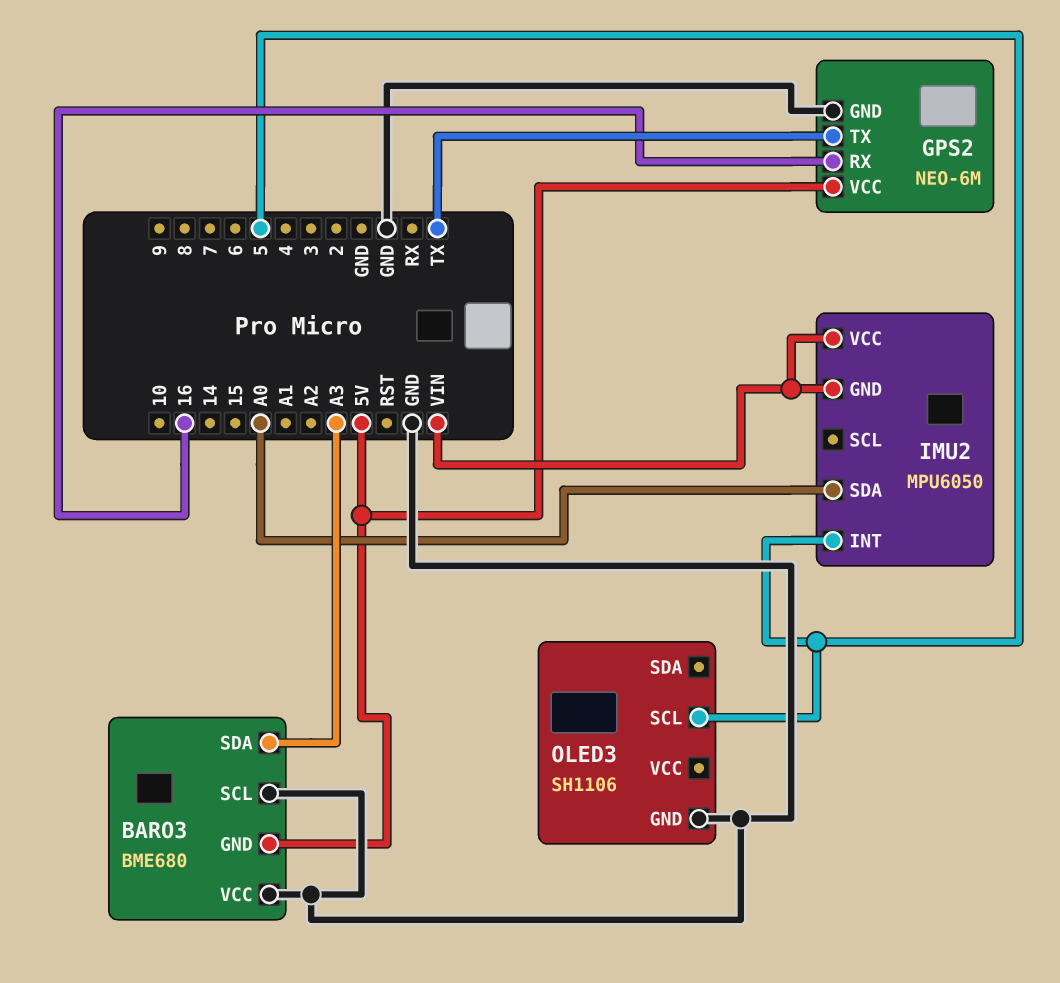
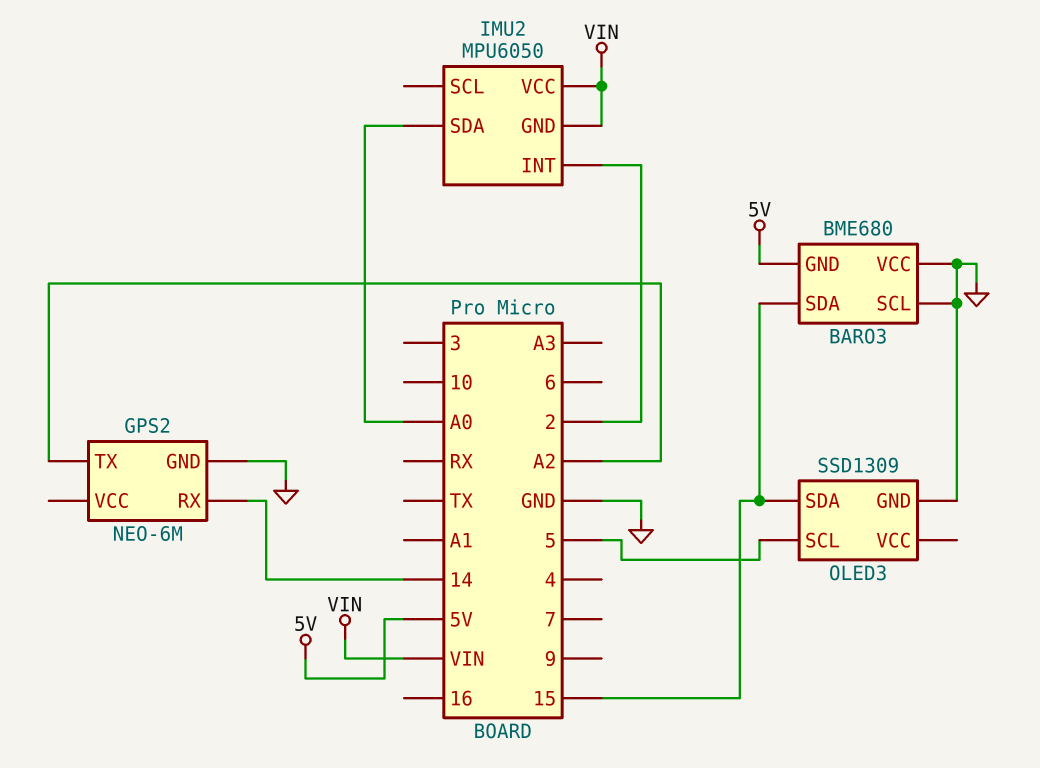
BARO3 pin SDA: A3 -> 15
GPS2 pin RX: 16 -> 14
GPS2 pin TX: TX -> A2
GPS2 pin VCC: 5V -> none
IMU2 pin INT: 5 -> 2
OLED3: SH1106 -> SSD1309
OLED3 pin SDA: none -> 15

